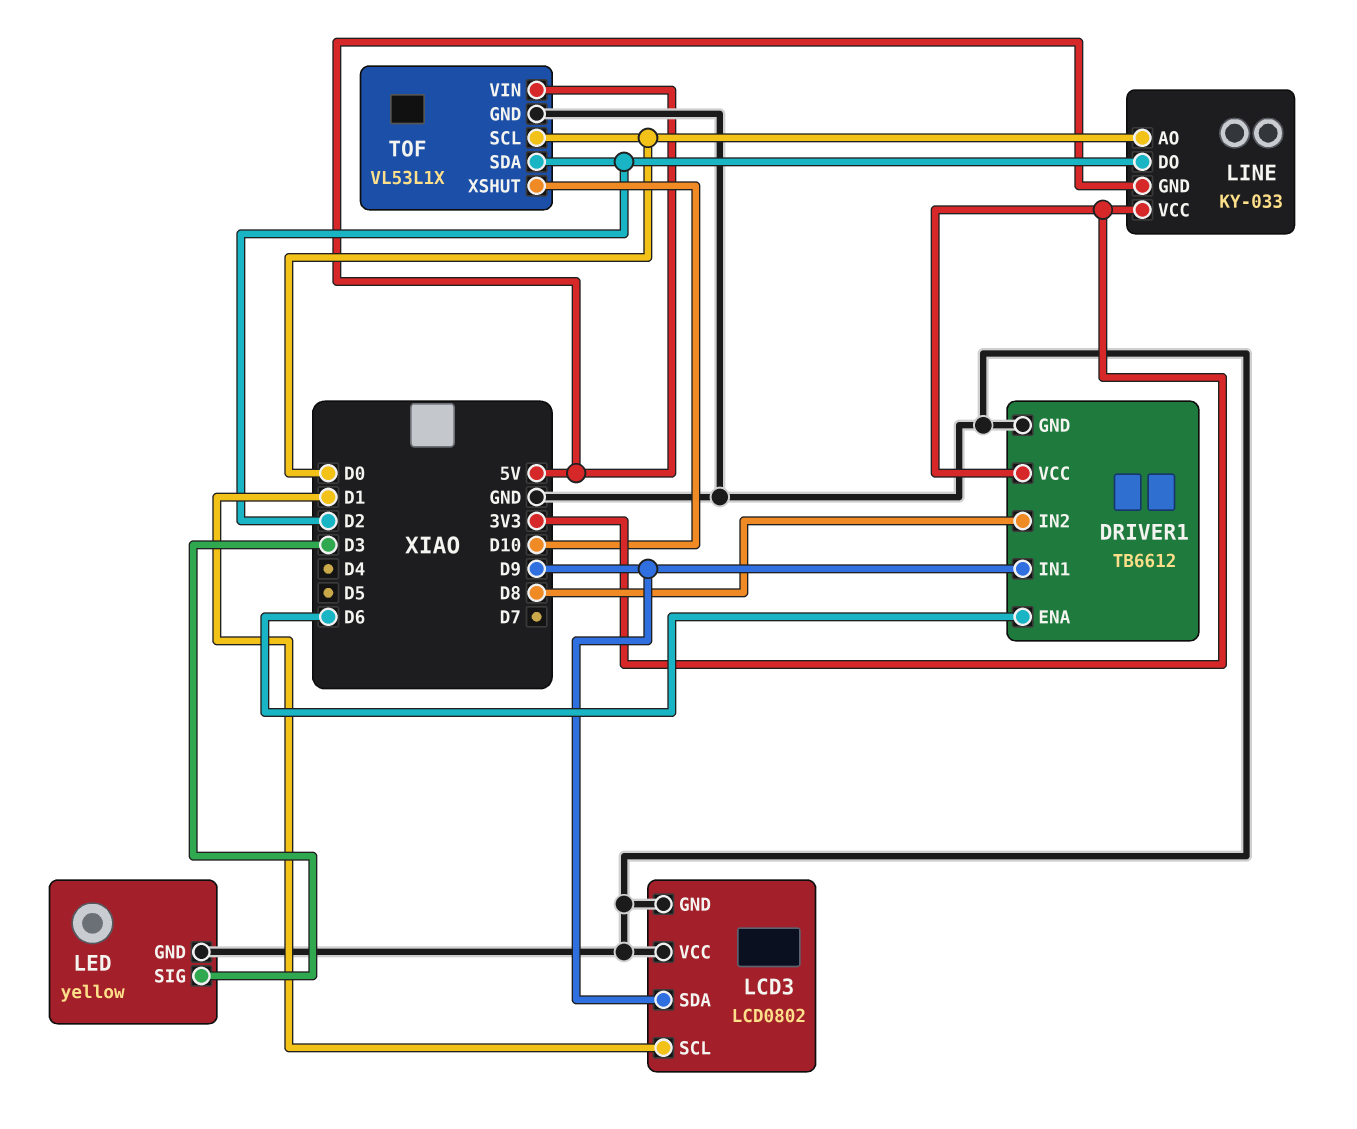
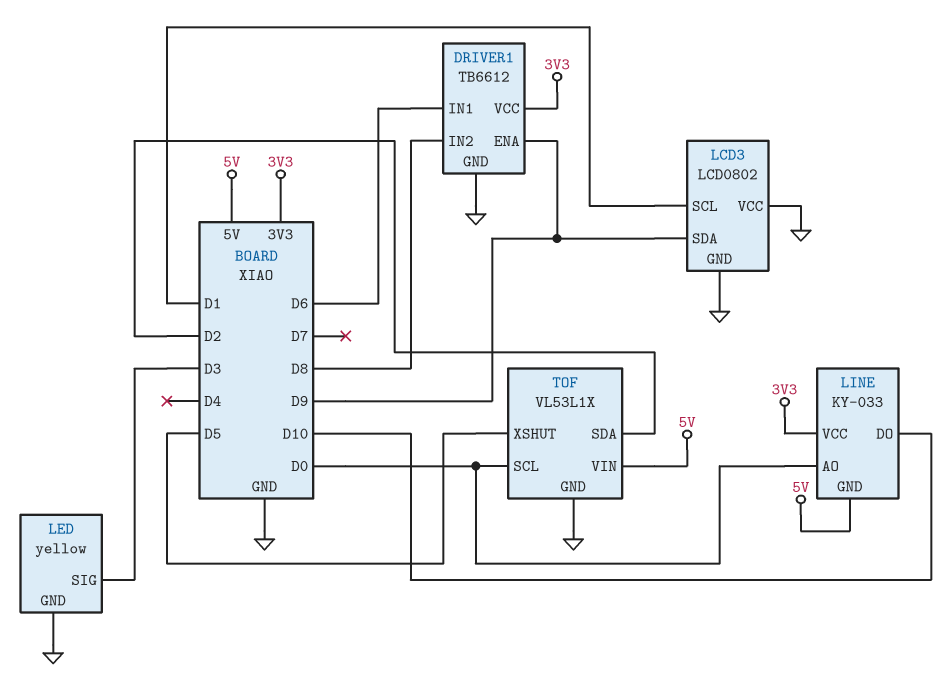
DRIVER1 pin ENA: D6 -> D9
DRIVER1 pin IN1: D9 -> D6
LINE pin DO: D2 -> D10
TOF pin XSHUT: D10 -> D5

